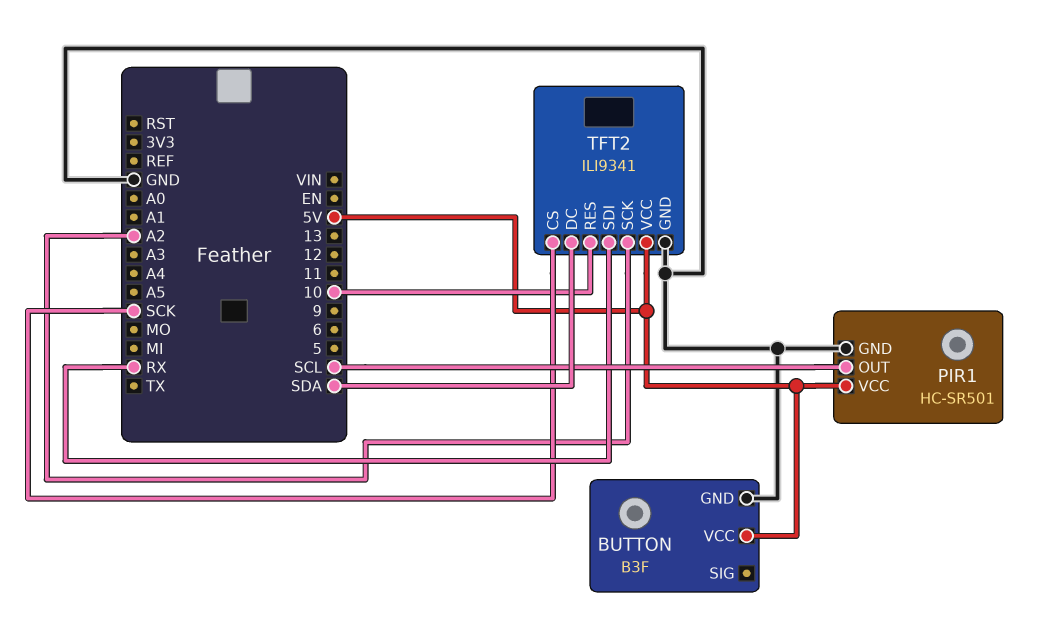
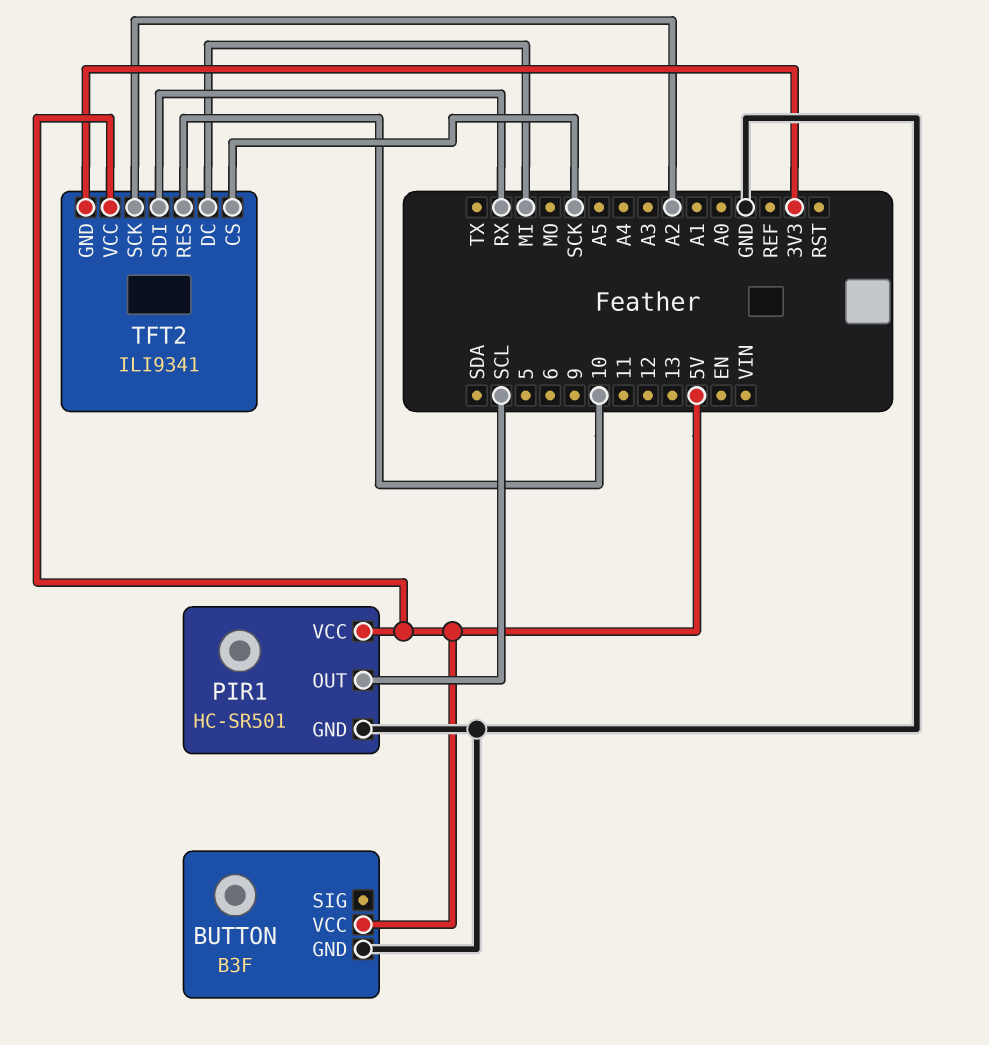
TFT2 pin DC: SDA -> MI
TFT2 pin GND: GND -> 3V3

